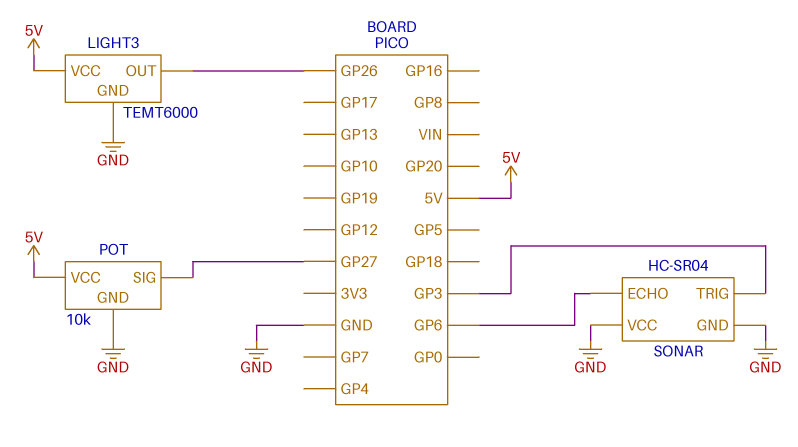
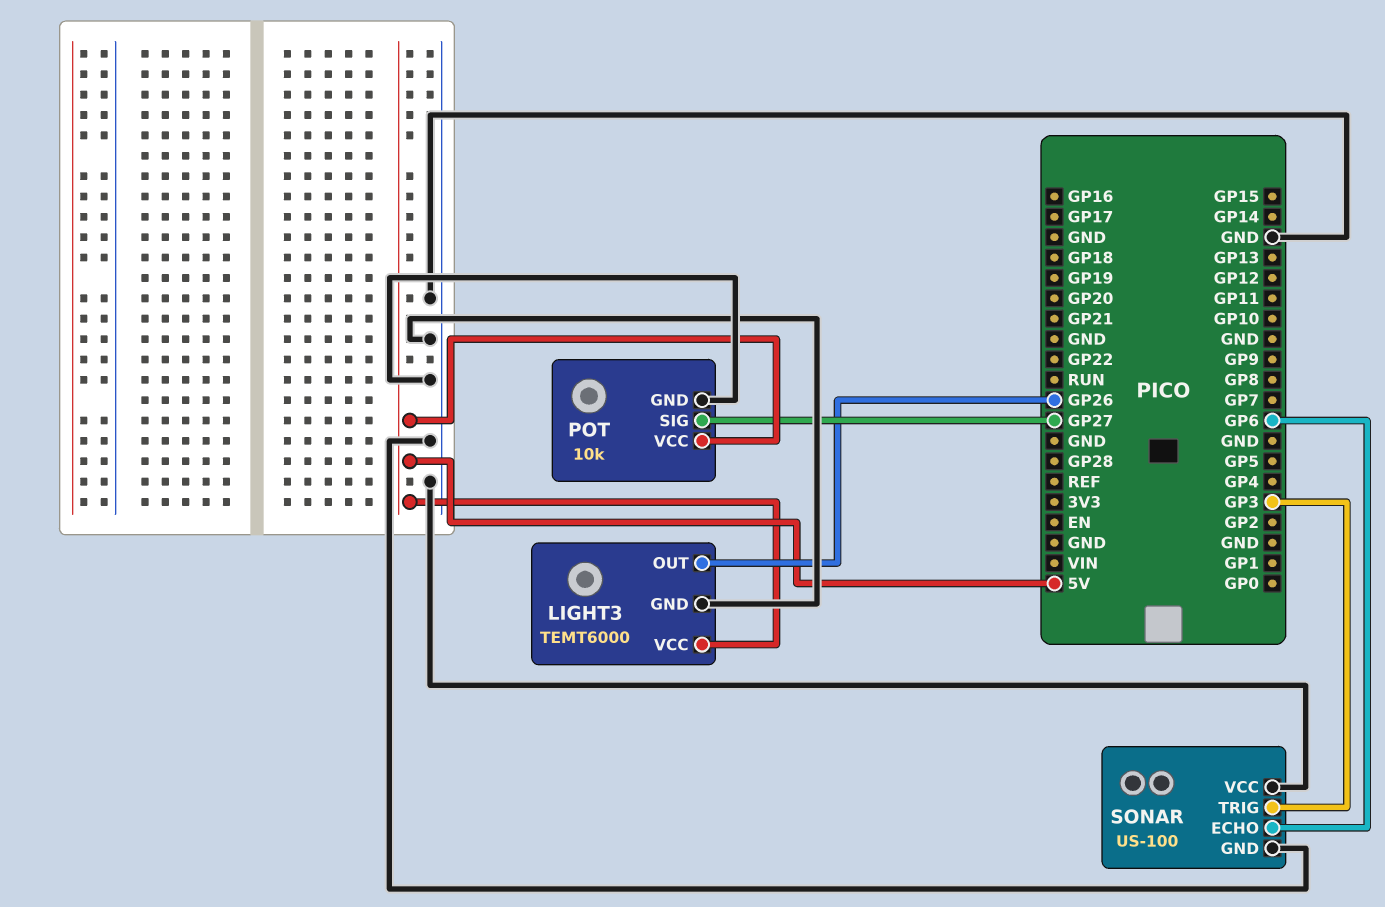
SONAR: HC-SR04 -> US-100

